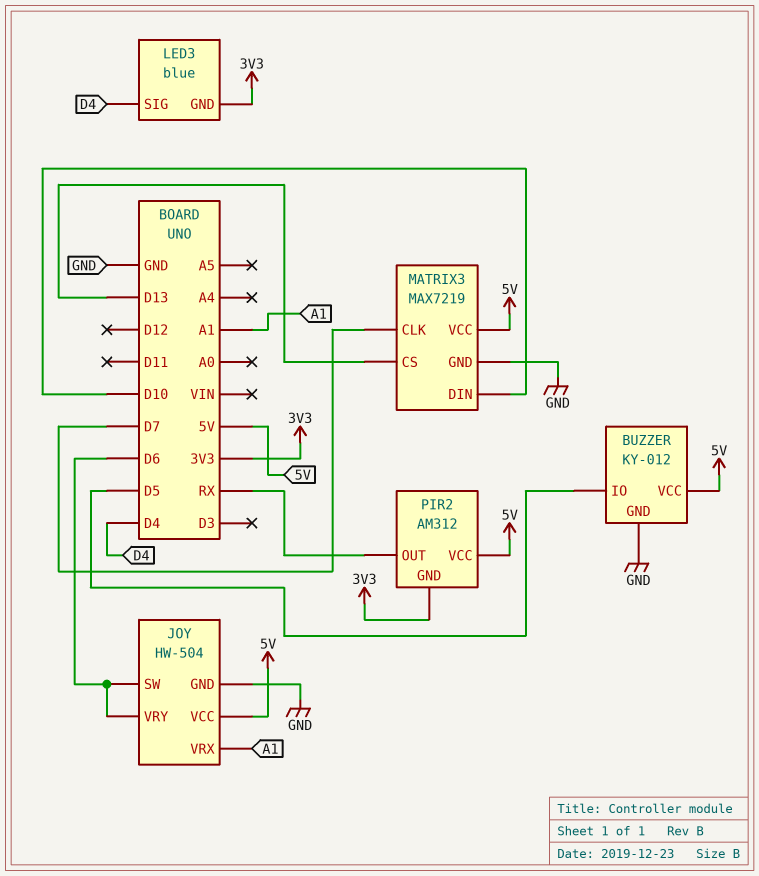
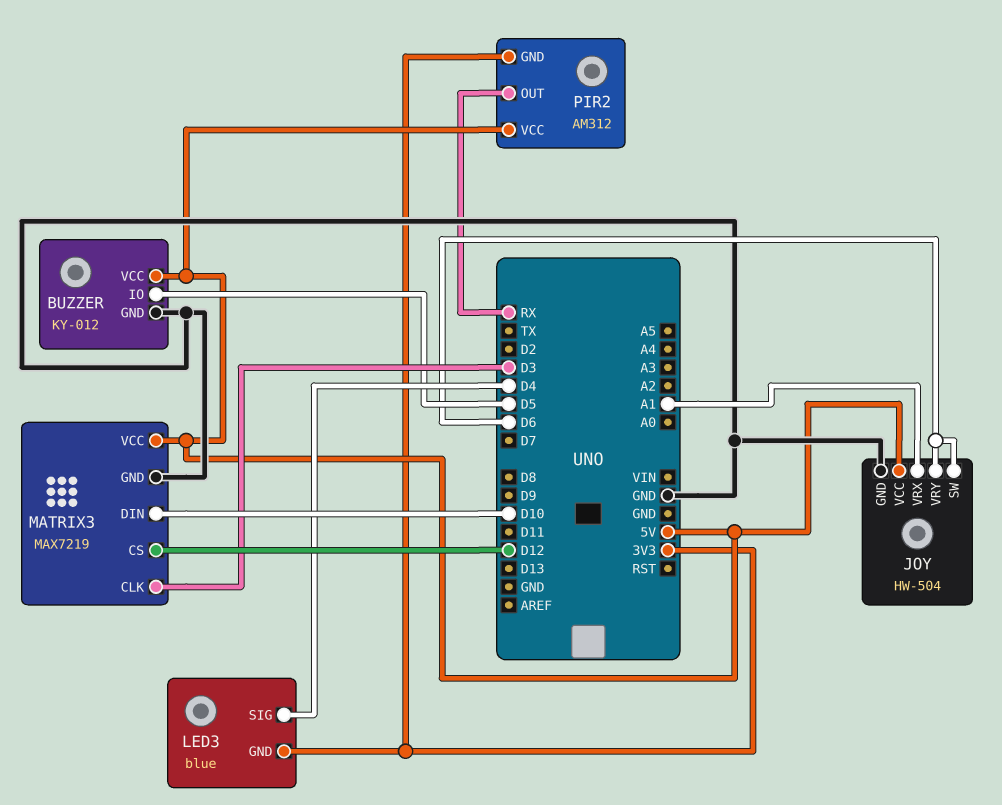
MATRIX3 pin CLK: D7 -> D3
MATRIX3 pin CS: D13 -> D12

